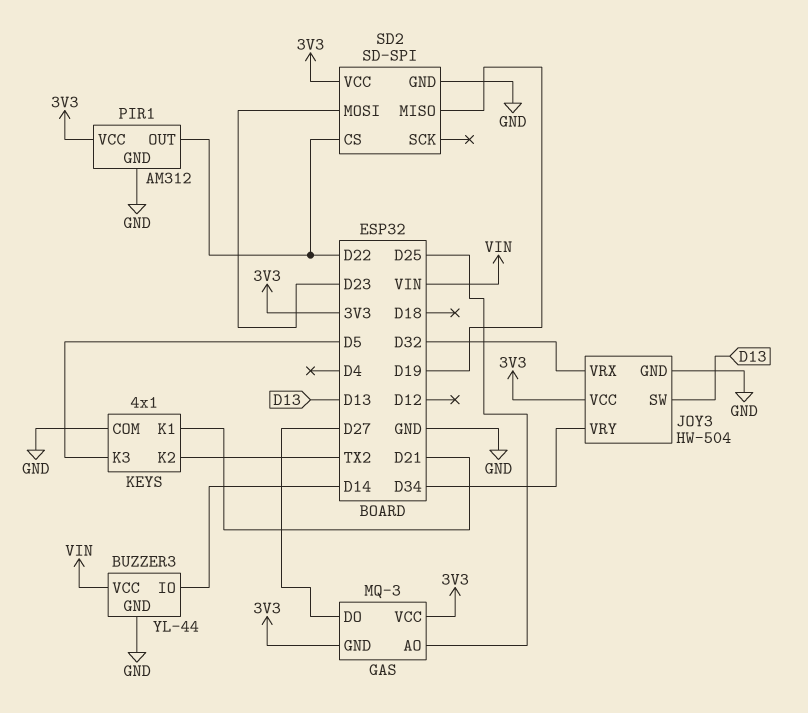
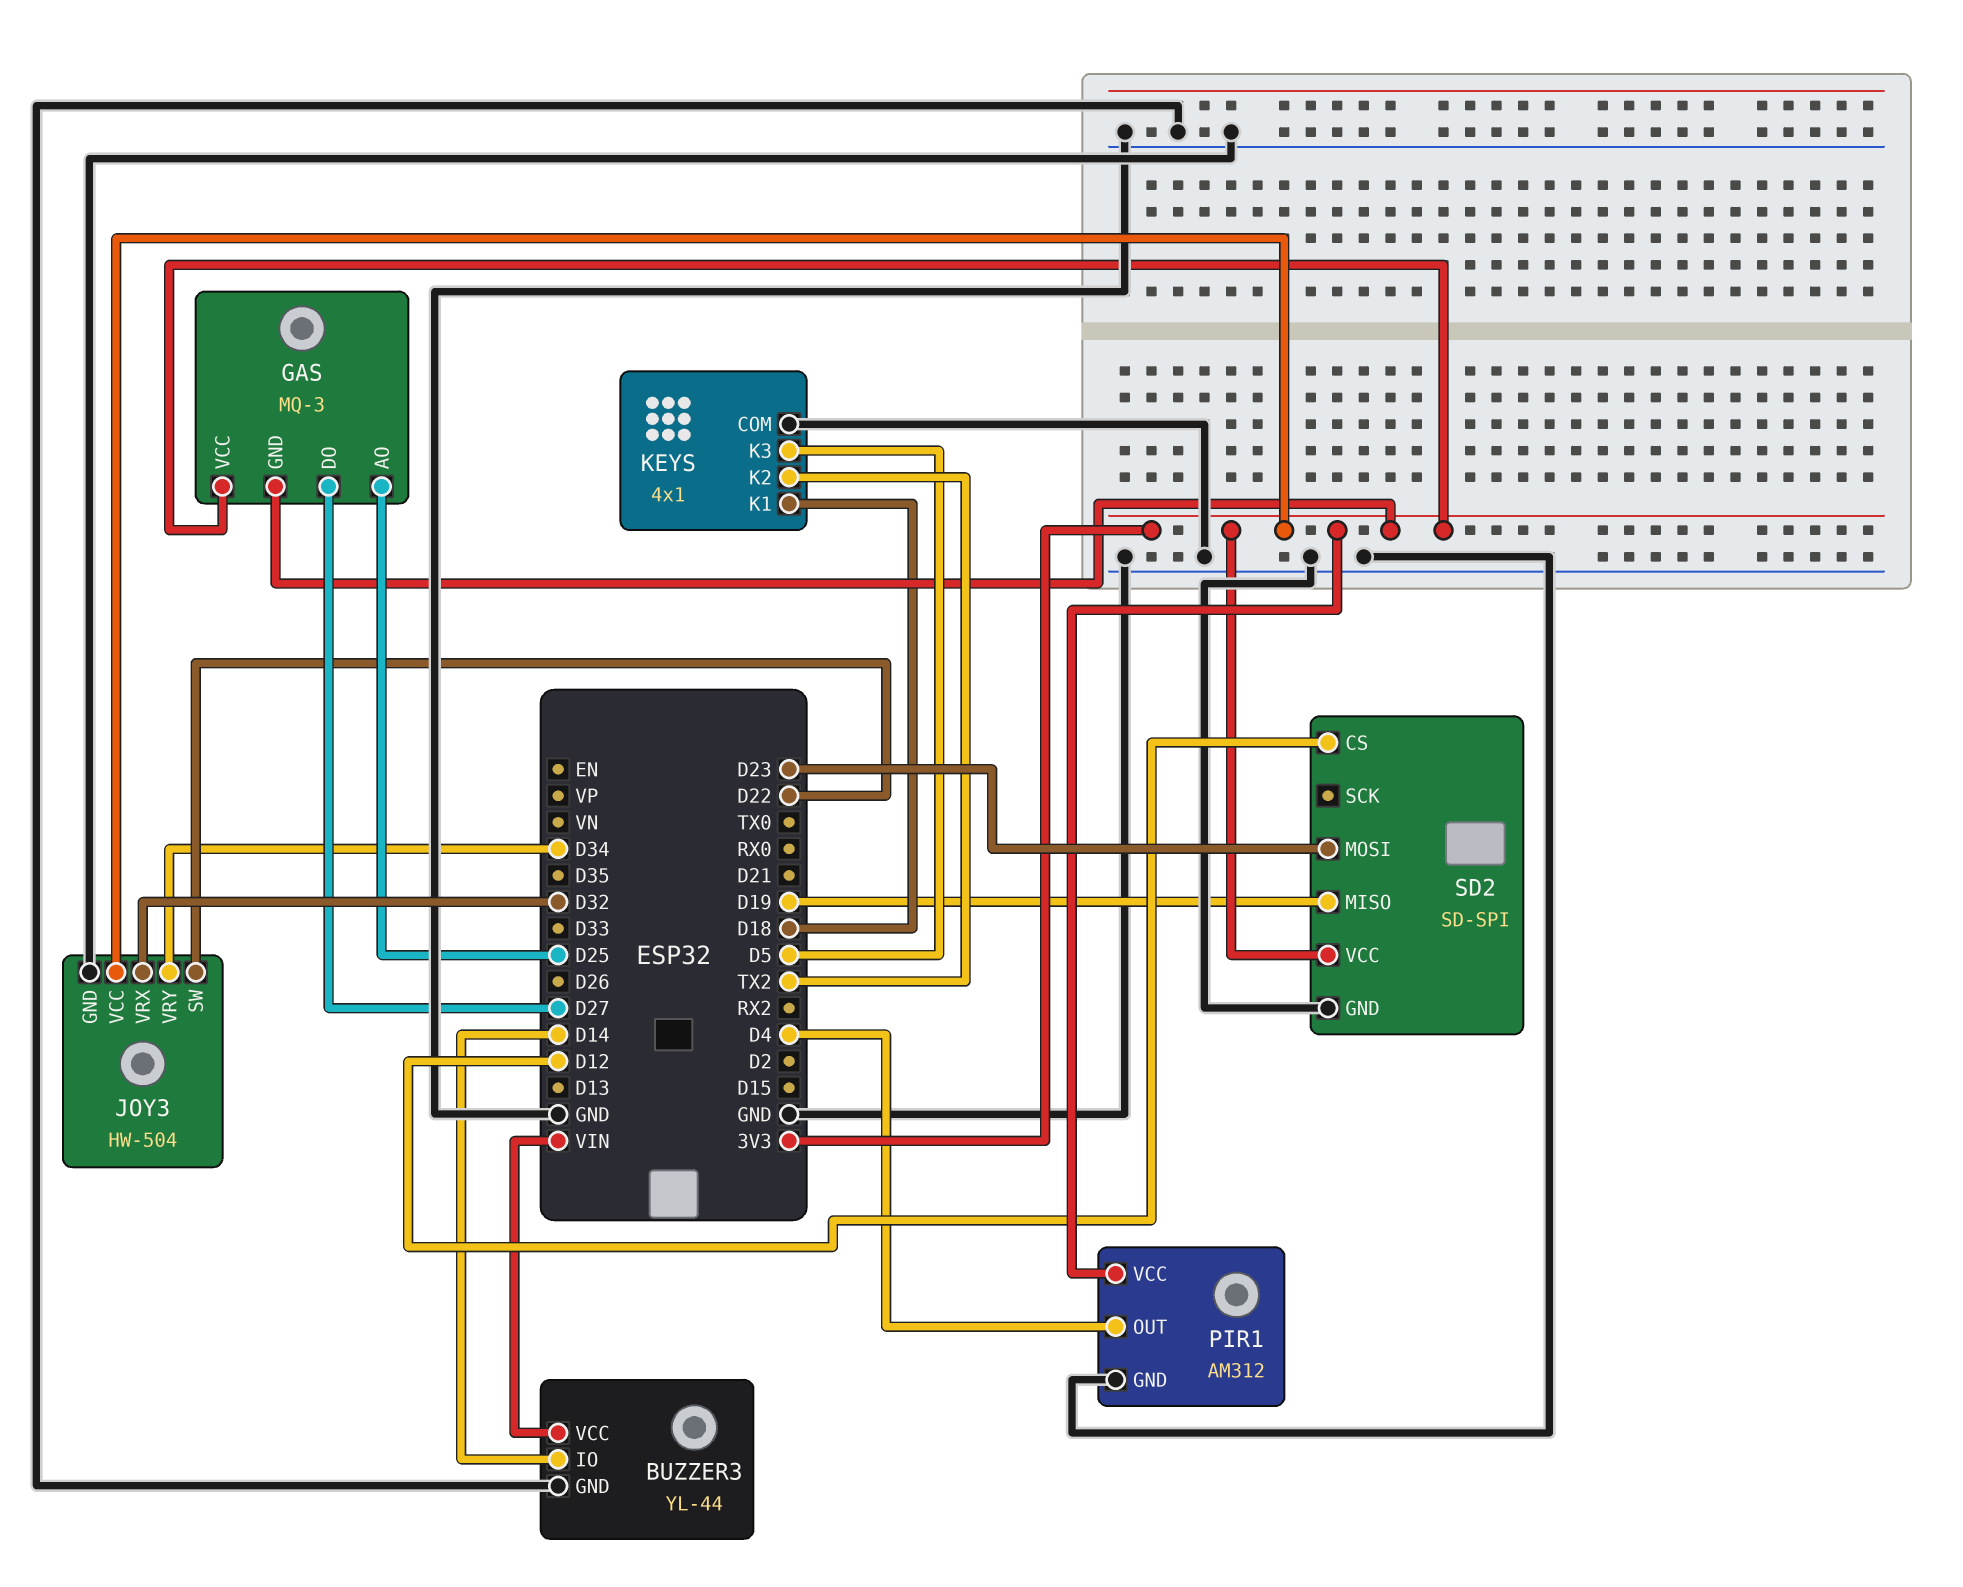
JOY3 pin SW: D13 -> D22
KEYS pin K1: D21 -> D18
PIR1 pin OUT: D22 -> D4
SD2 pin CS: D22 -> D12

